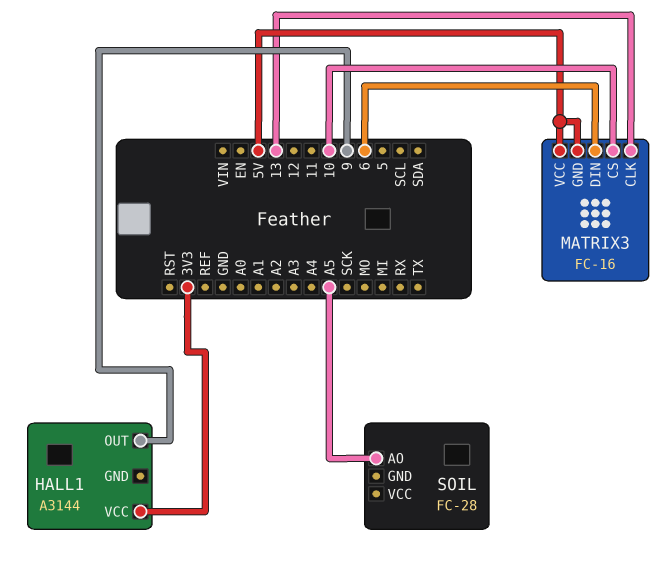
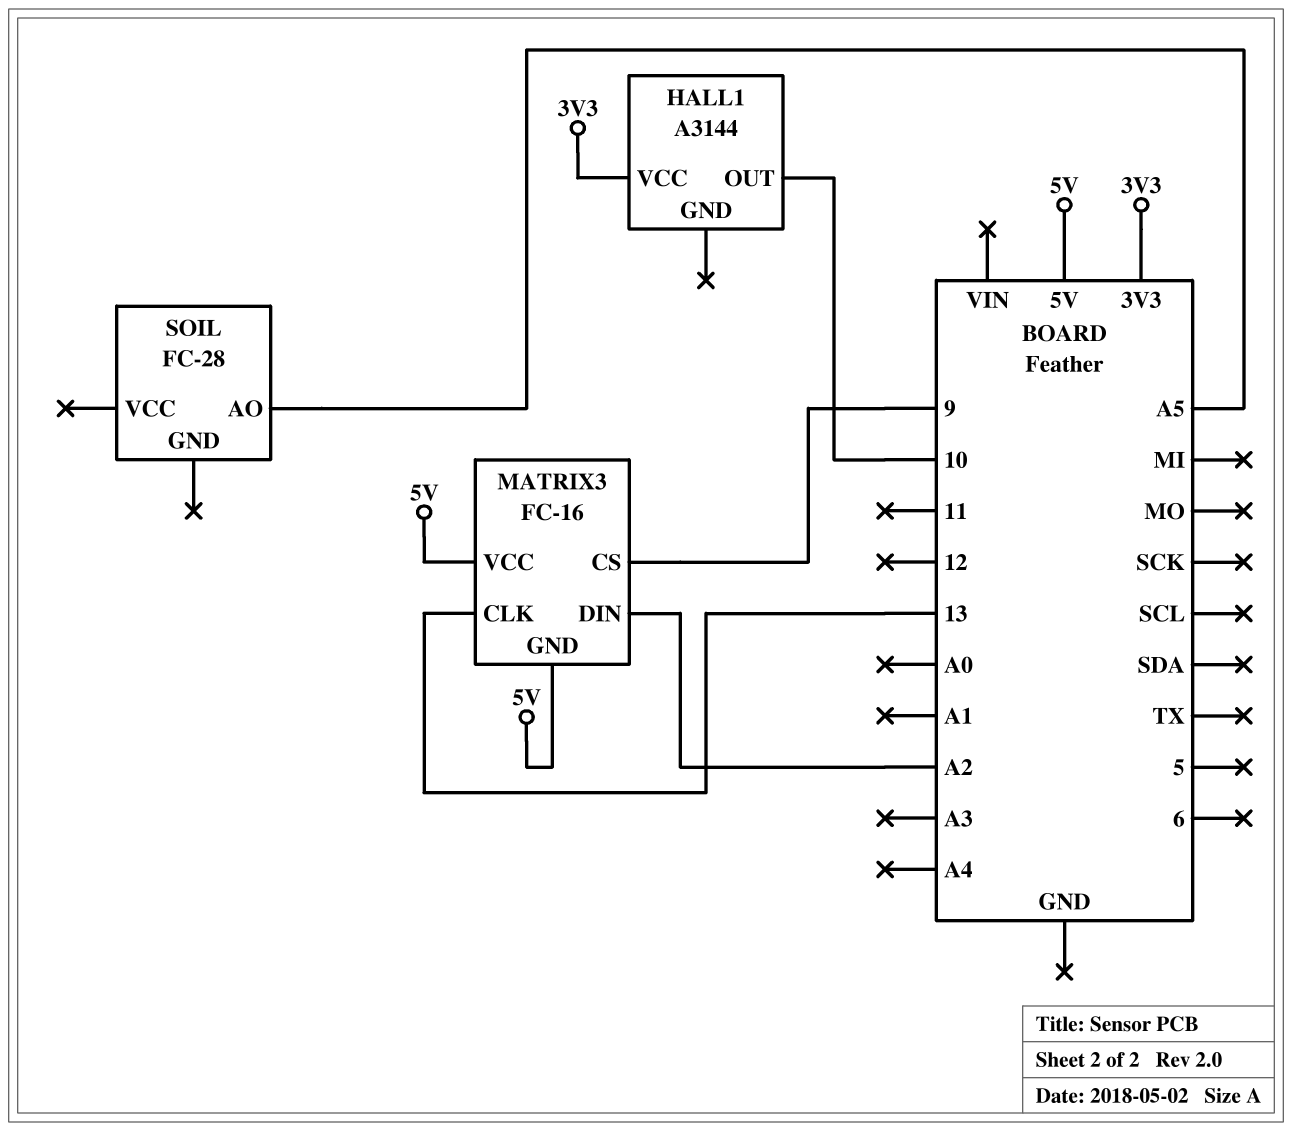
HALL1 pin OUT: 9 -> 10
MATRIX3 pin CS: 10 -> 9
MATRIX3 pin DIN: 6 -> A2

